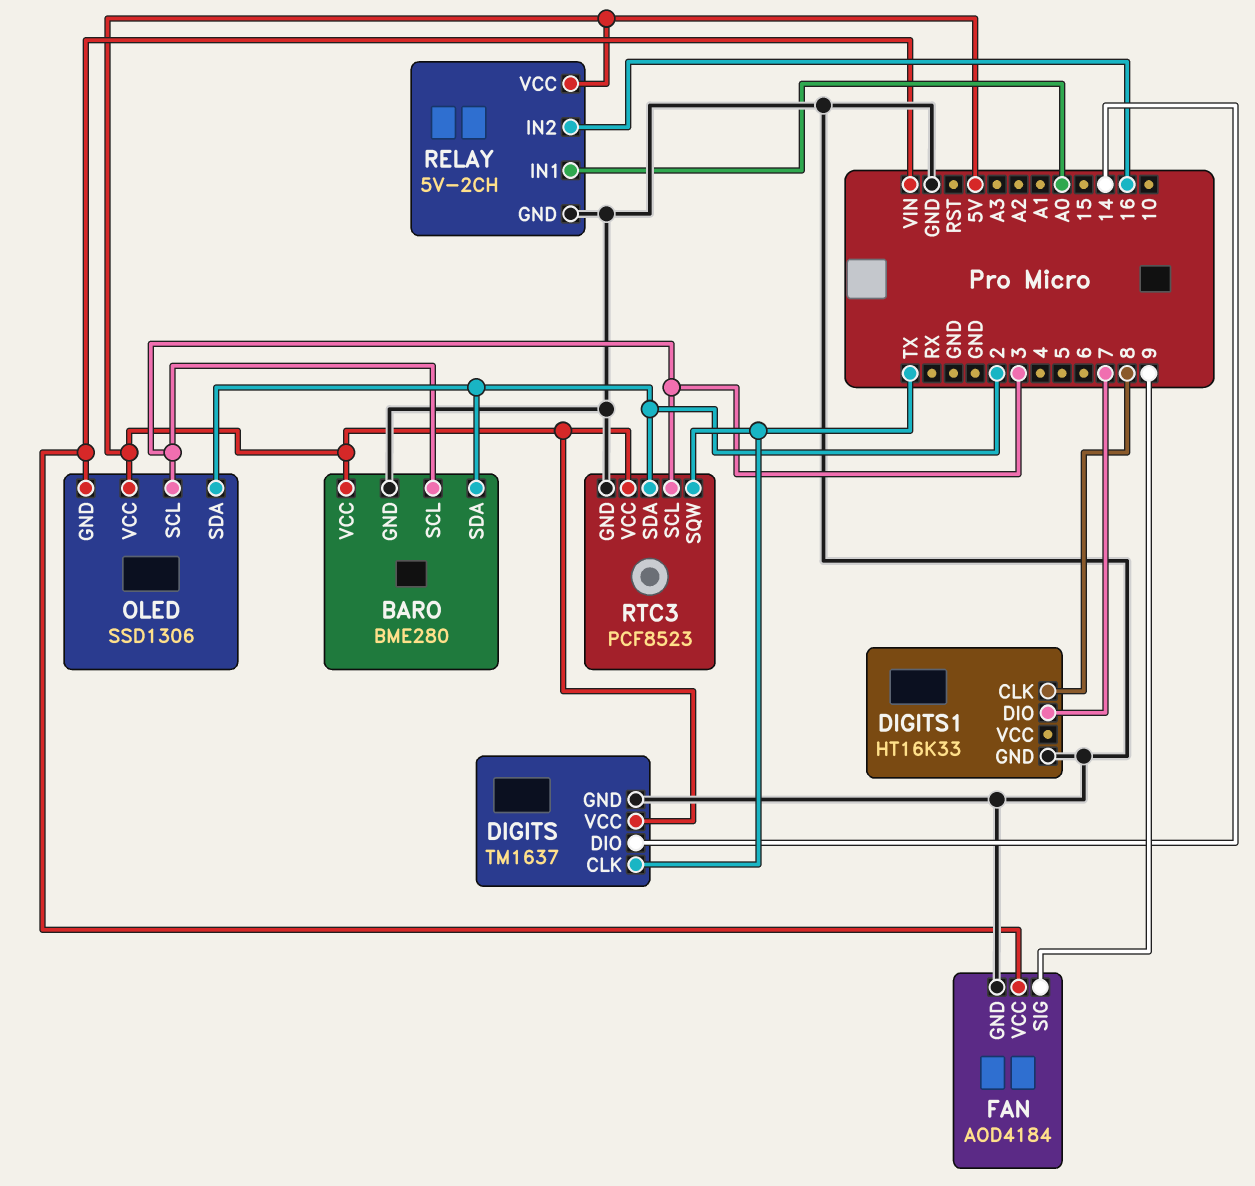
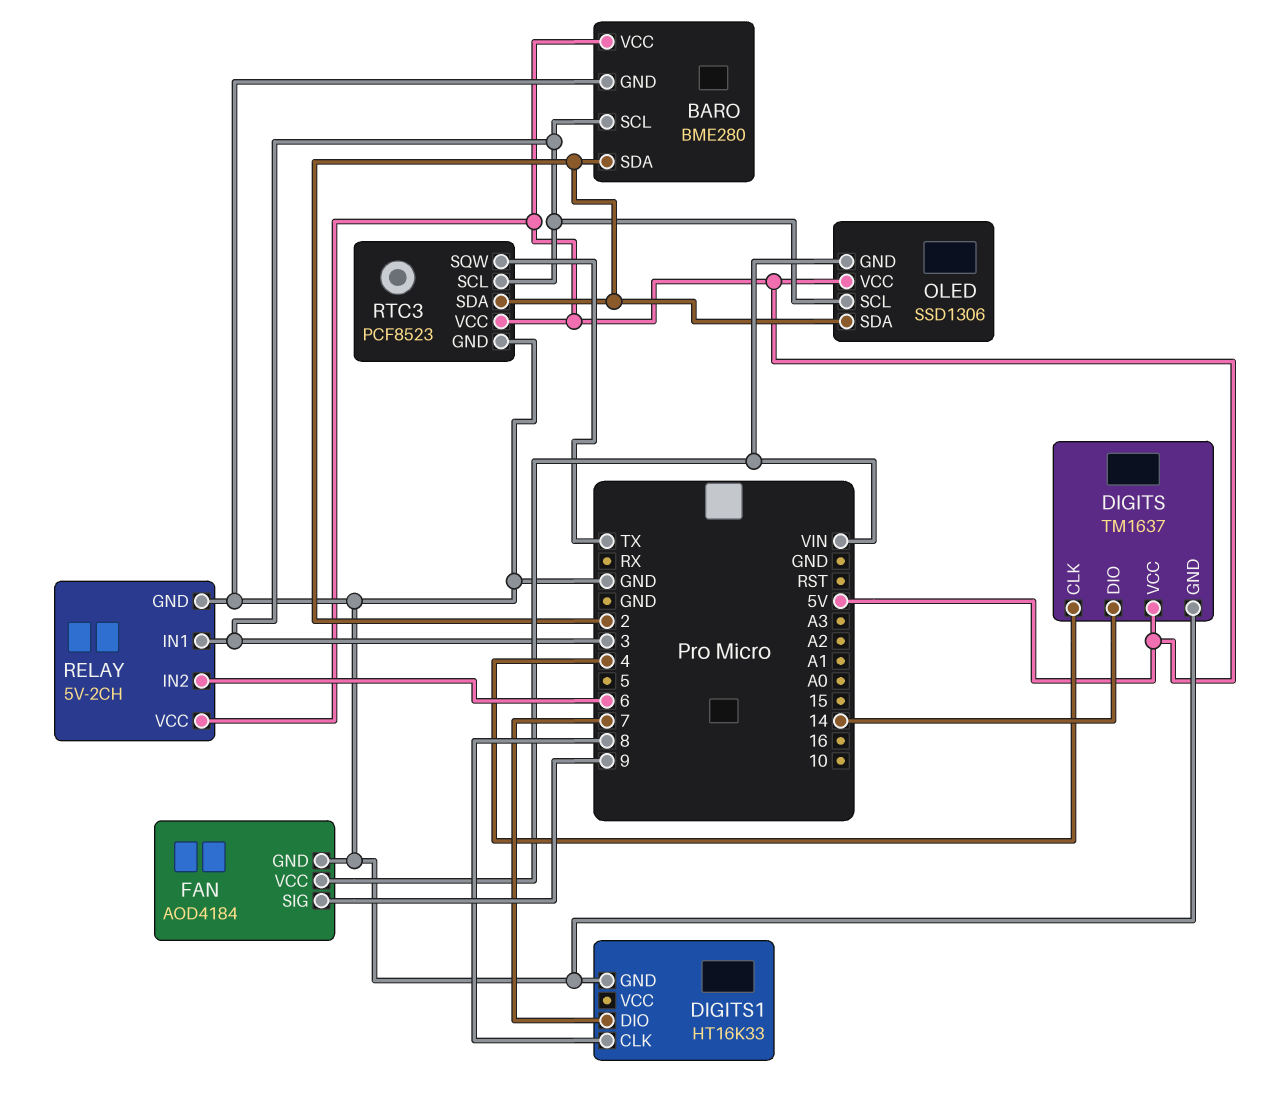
DIGITS pin CLK: TX -> 4
RELAY pin IN1: A0 -> 3
RELAY pin IN2: 16 -> 6

